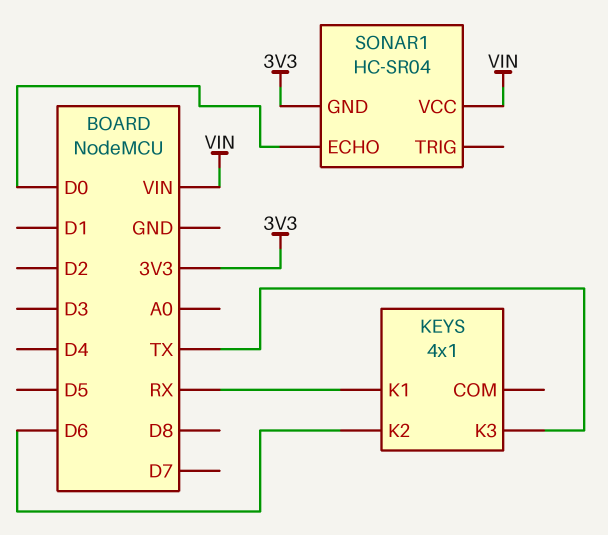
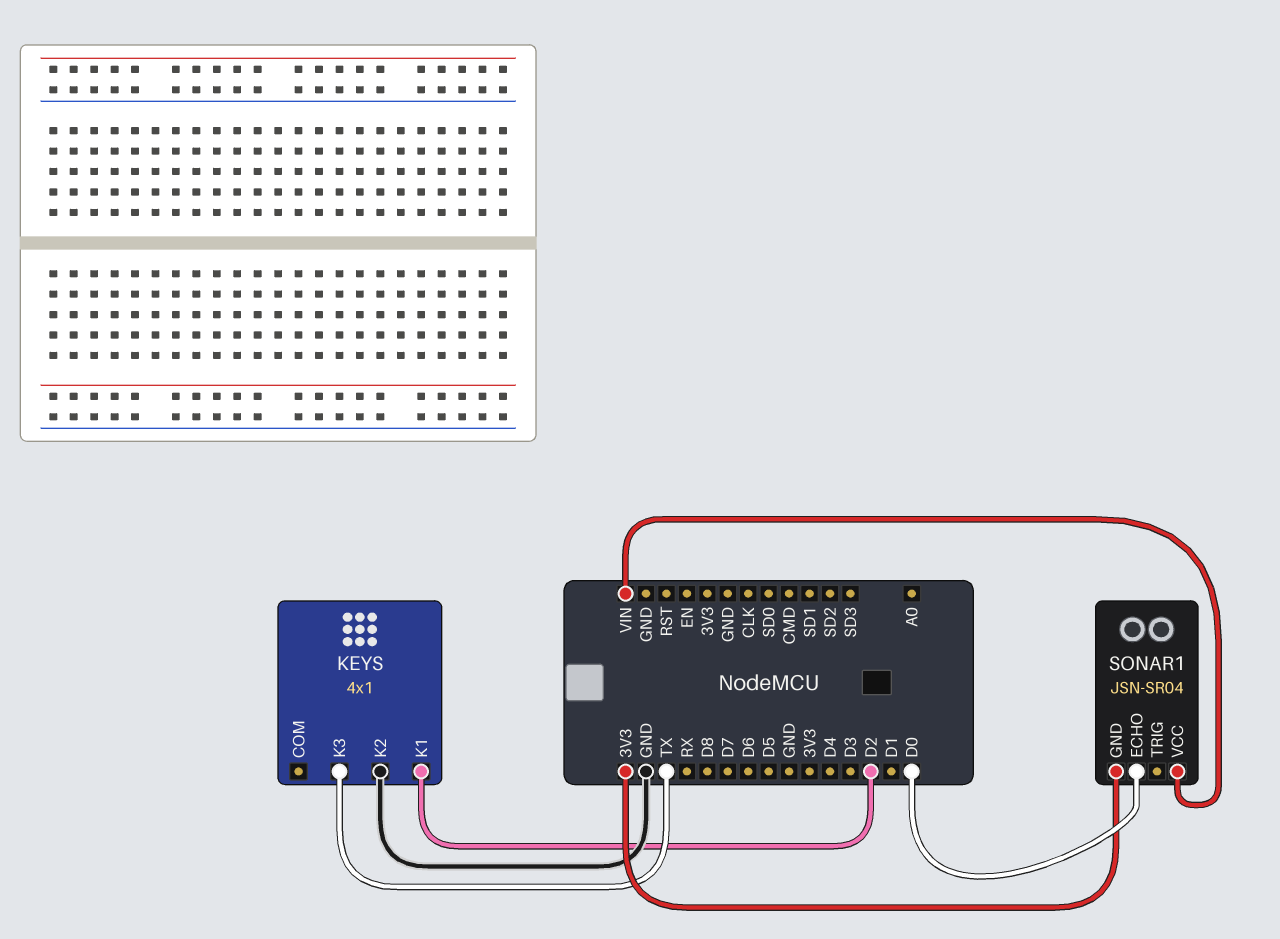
KEYS pin K1: RX -> D2
KEYS pin K2: D6 -> GND
SONAR1: HC-SR04 -> JSN-SR04

